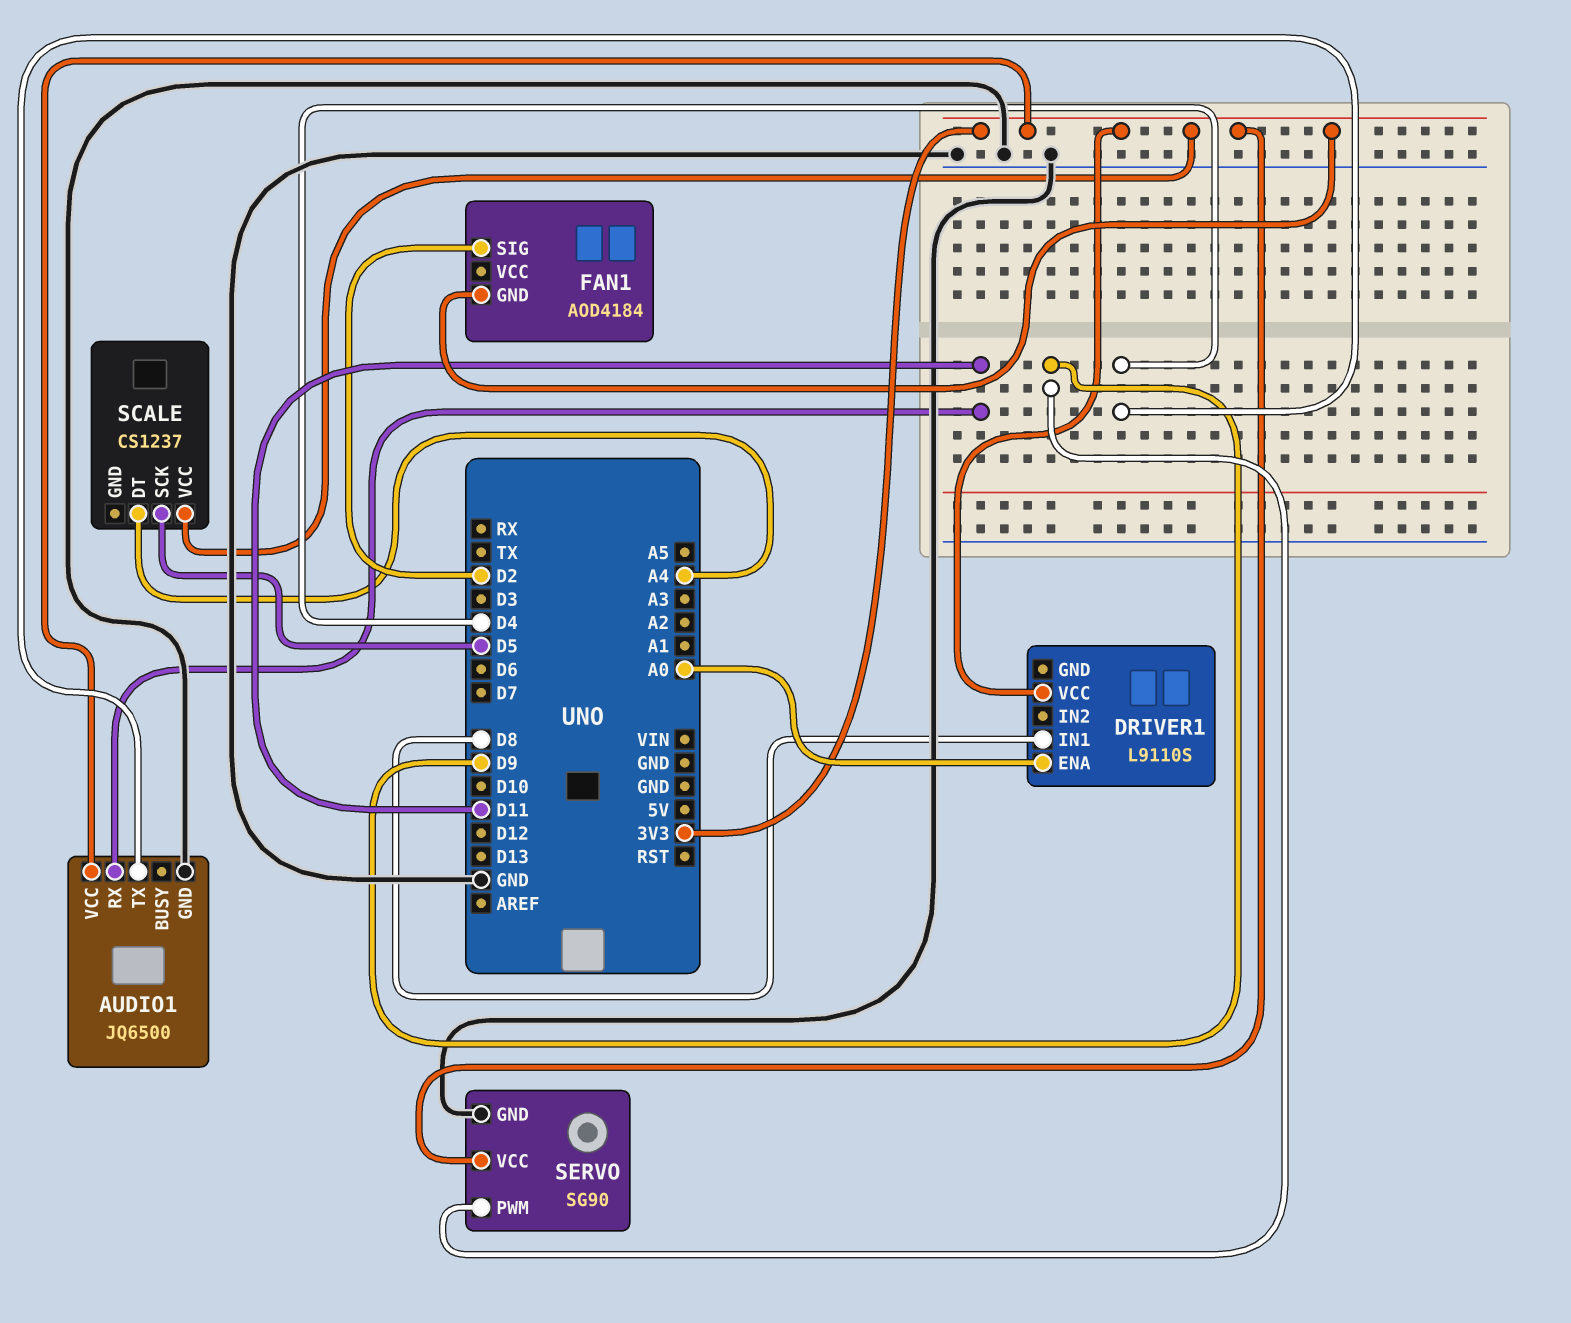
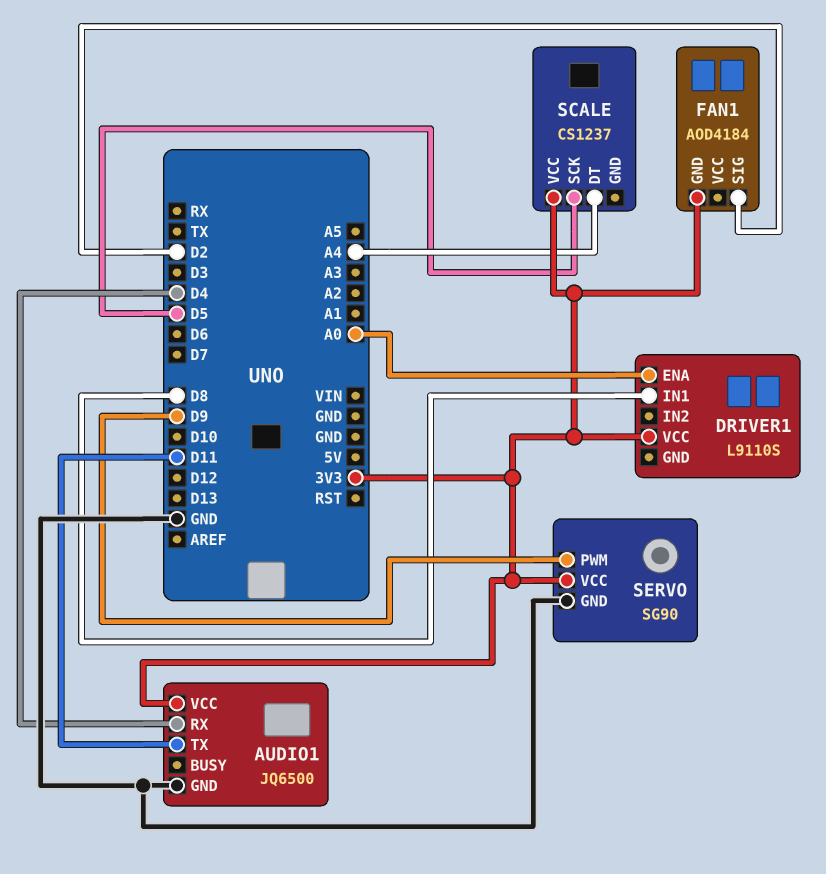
AUDIO1 pin RX: D11 -> D4
AUDIO1 pin TX: D4 -> D11

